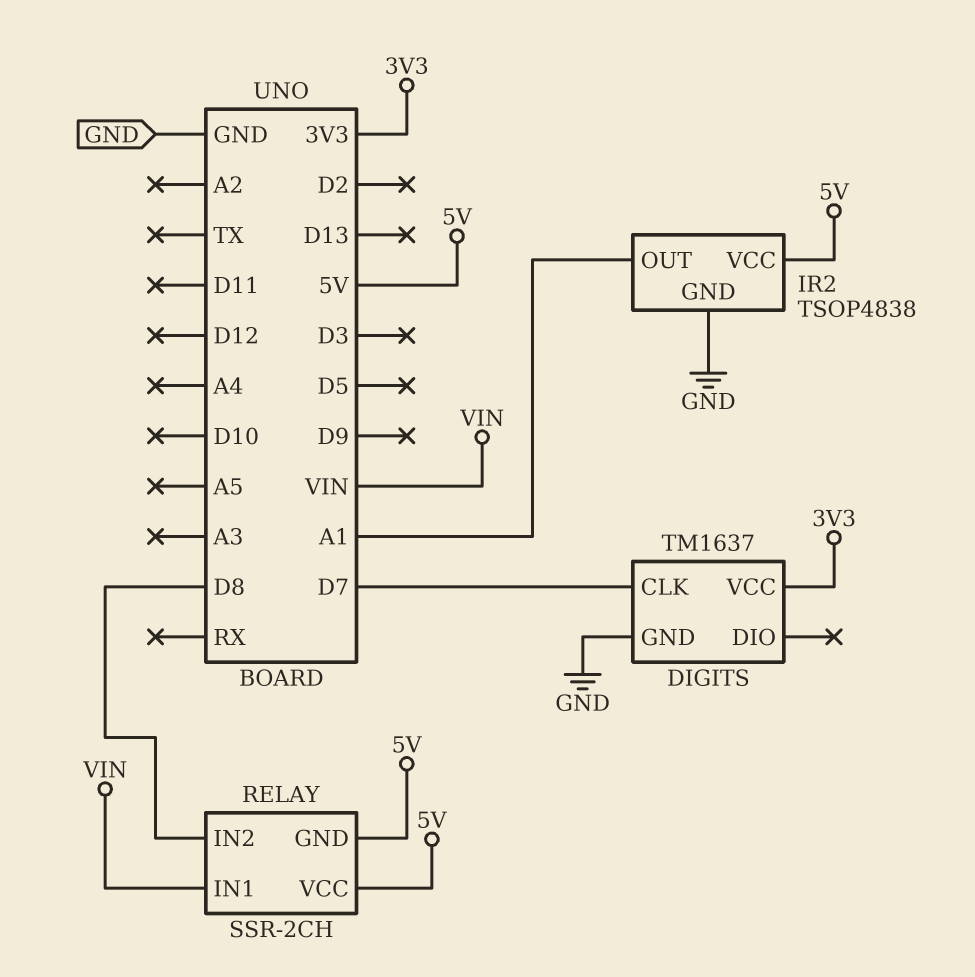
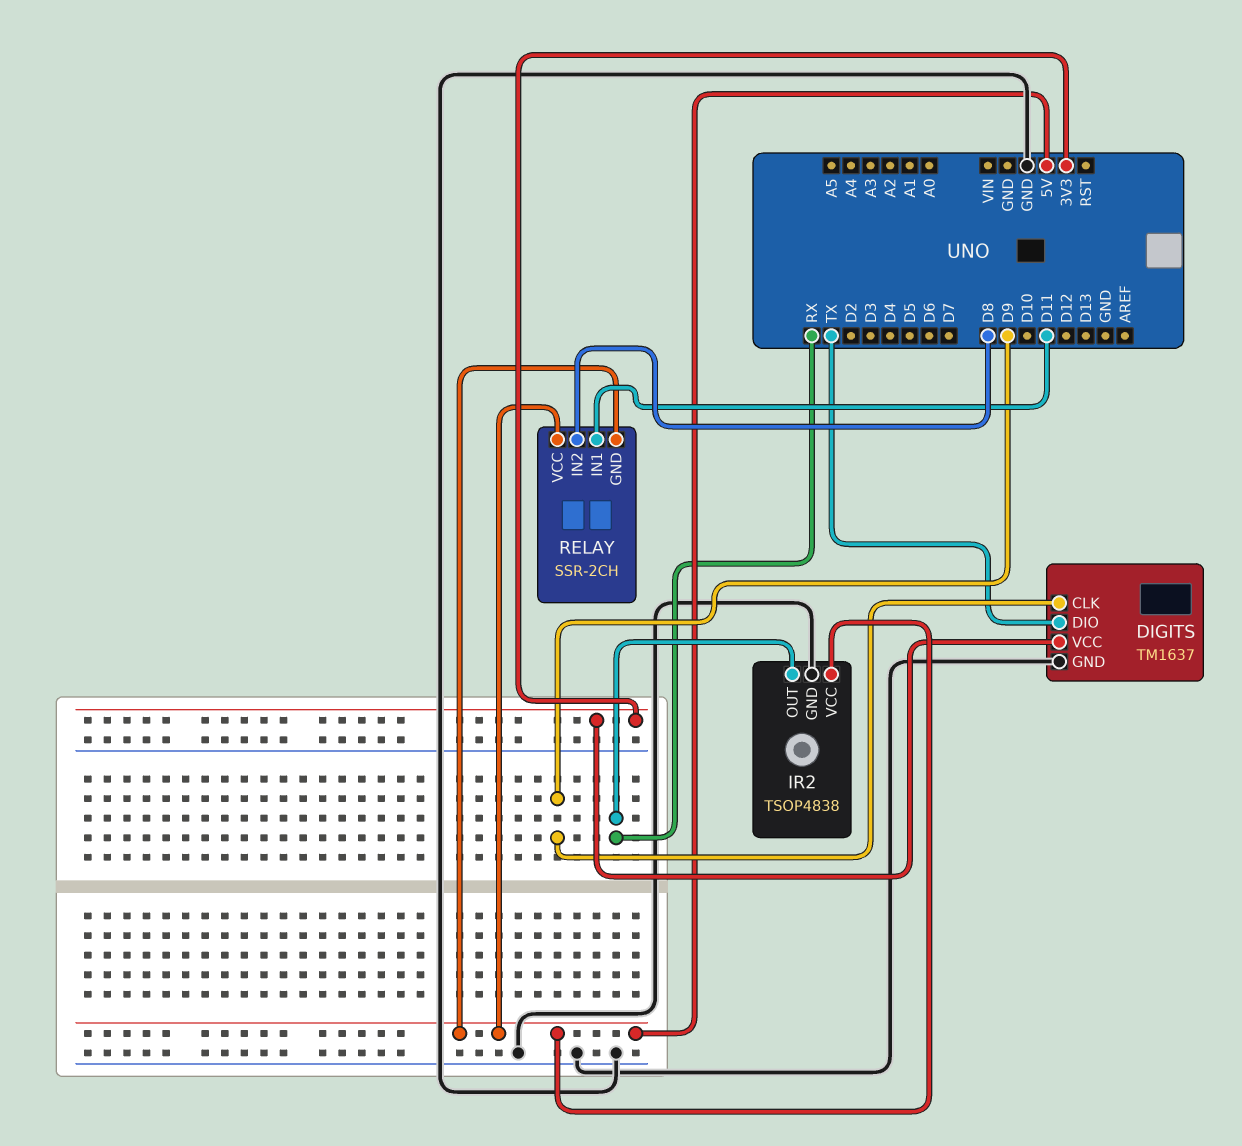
DIGITS pin CLK: D7 -> D9
DIGITS pin DIO: none -> TX
IR2 pin OUT: A1 -> RX
RELAY pin IN1: VIN -> D11

